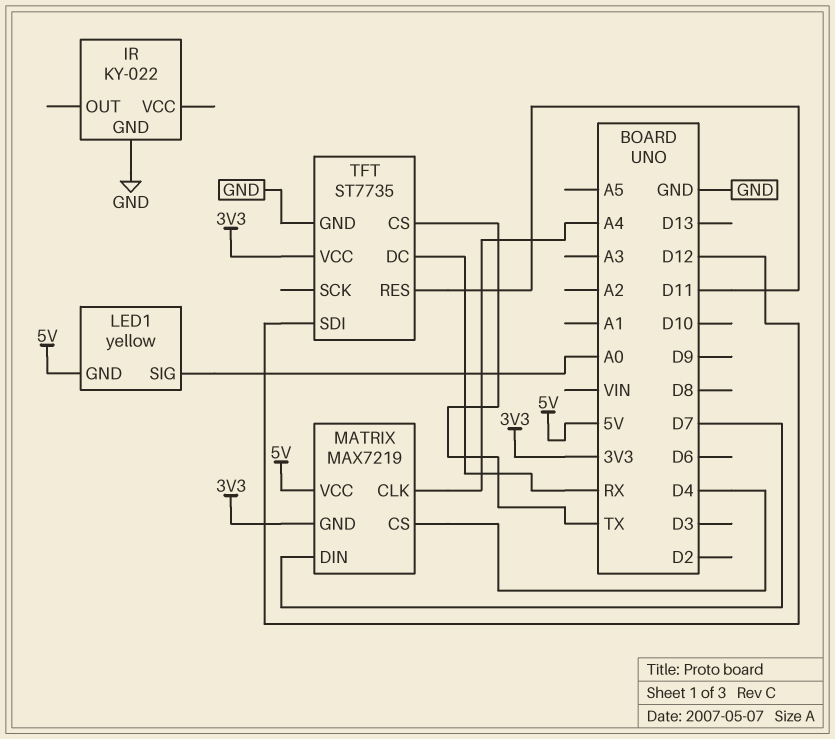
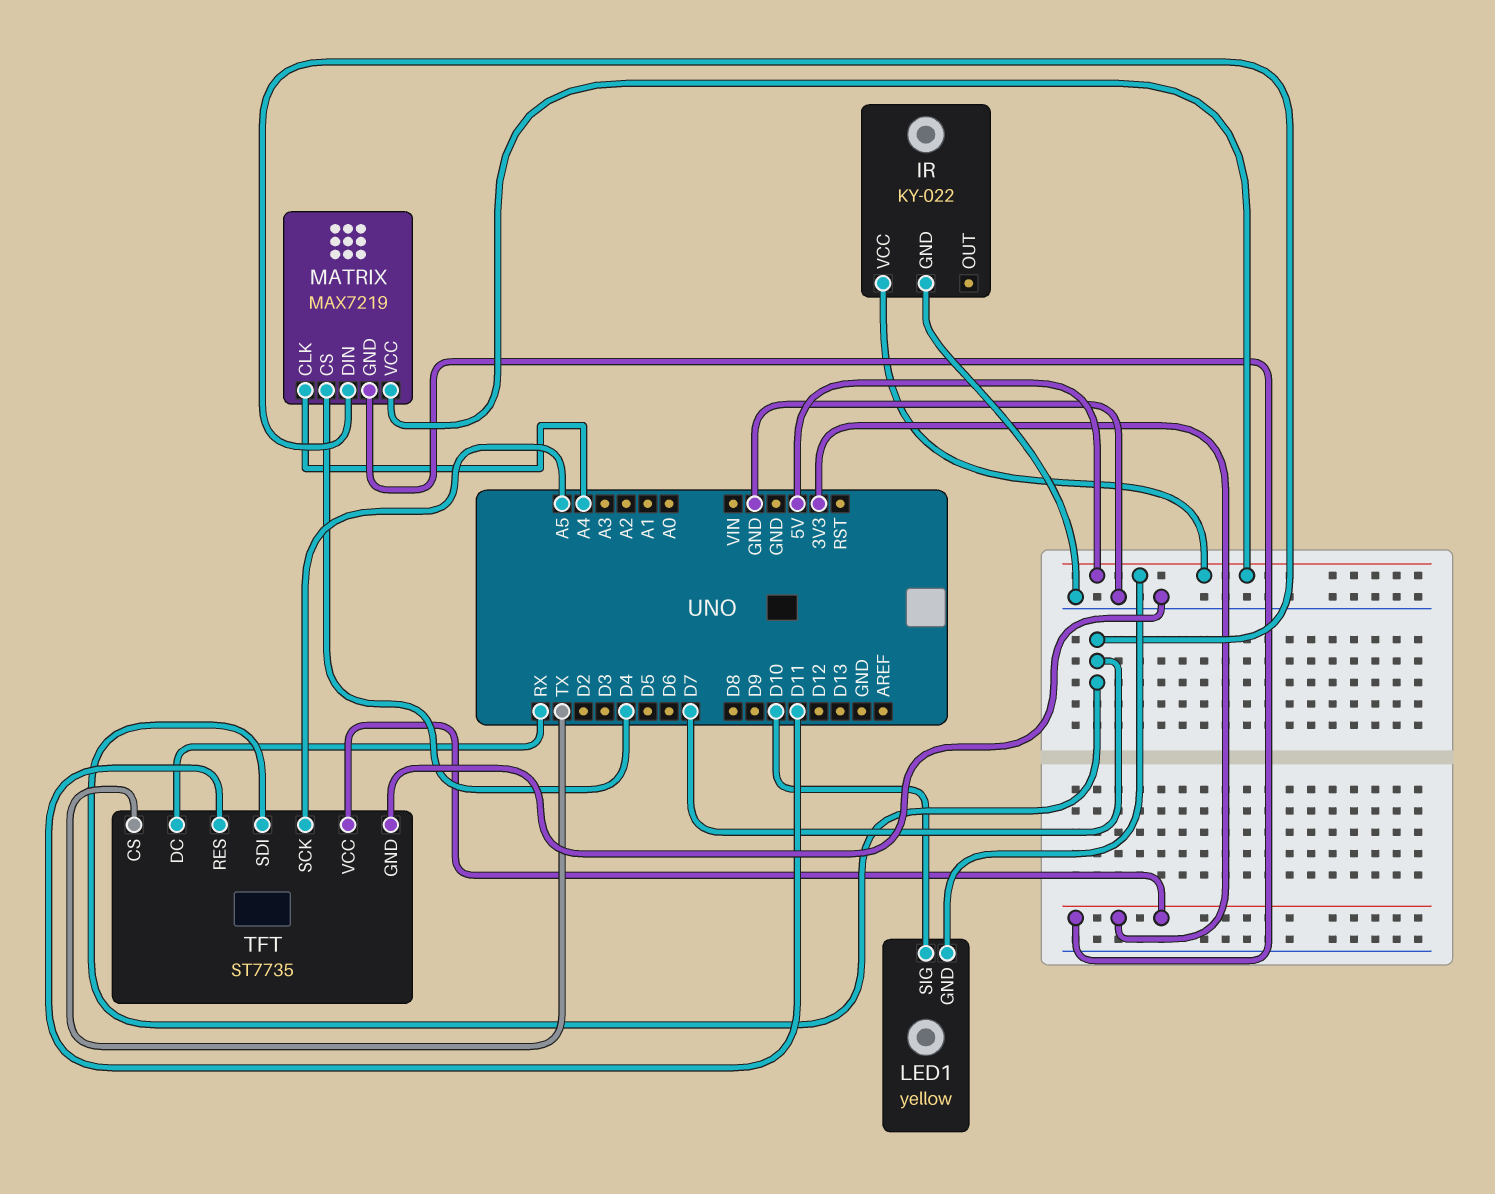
IR pin VCC: none -> 5V
LED1 pin SIG: A0 -> D10
TFT pin SCK: none -> A5
TFT pin SDI: D12 -> D7

